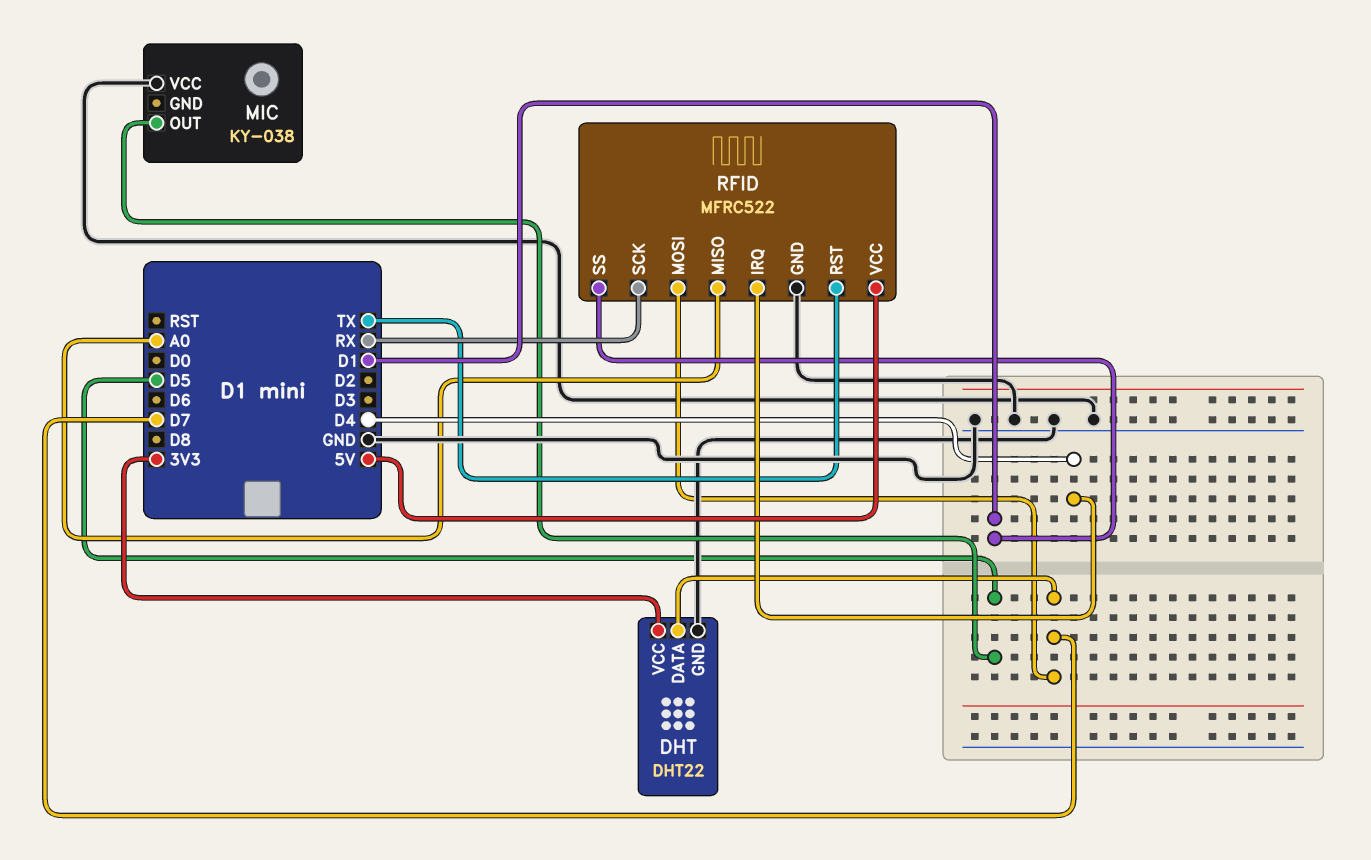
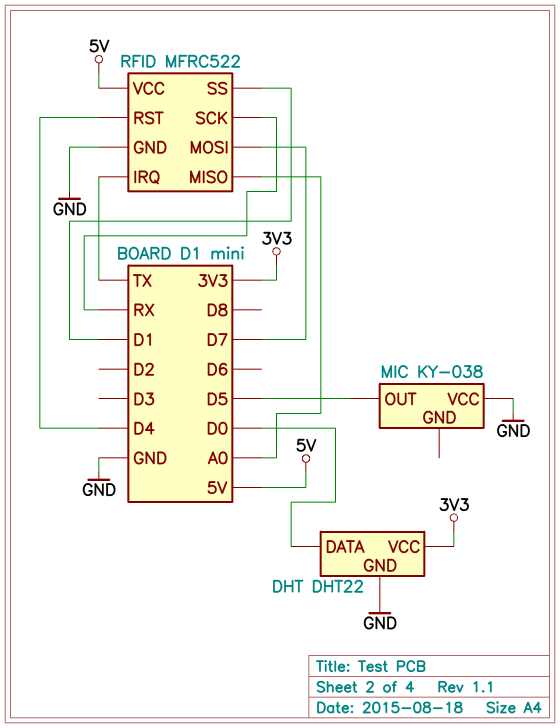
DHT pin DATA: D7 -> D0
RFID pin IRQ: D4 -> TX
RFID pin RST: TX -> D4

